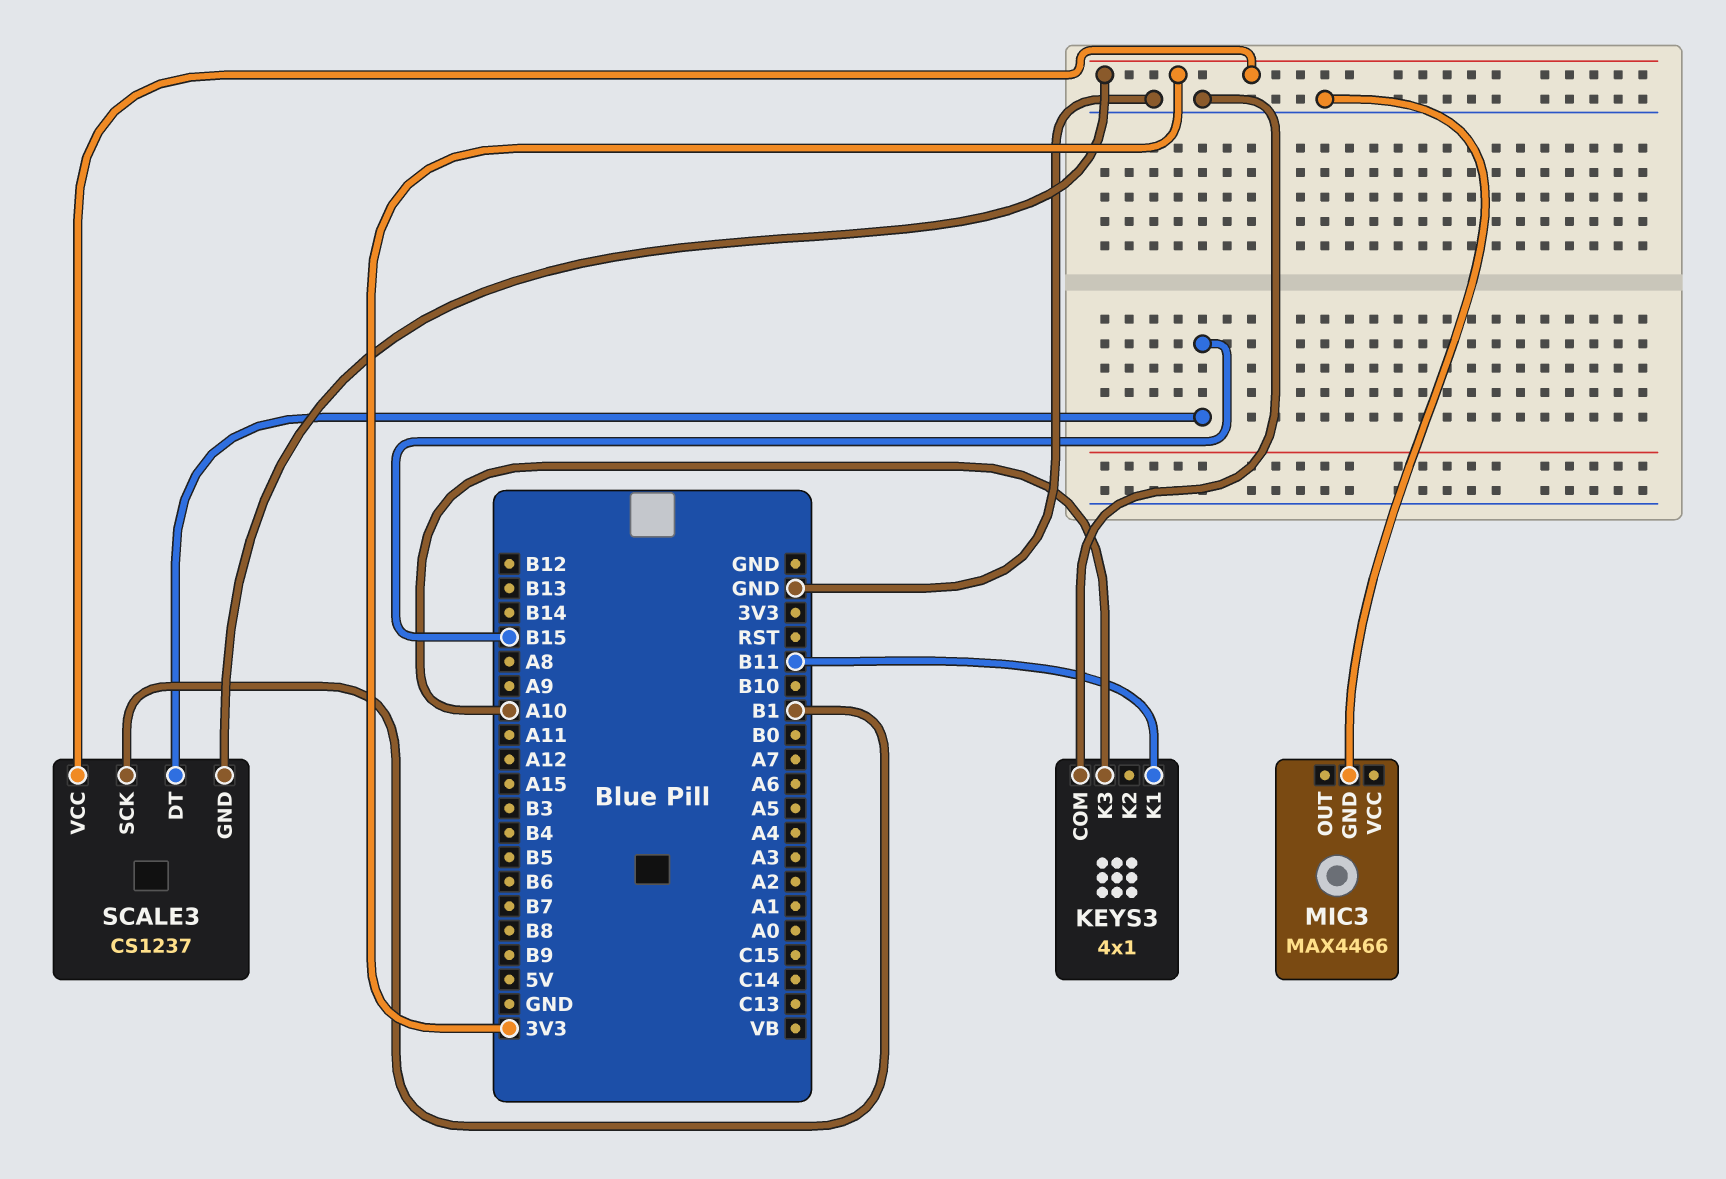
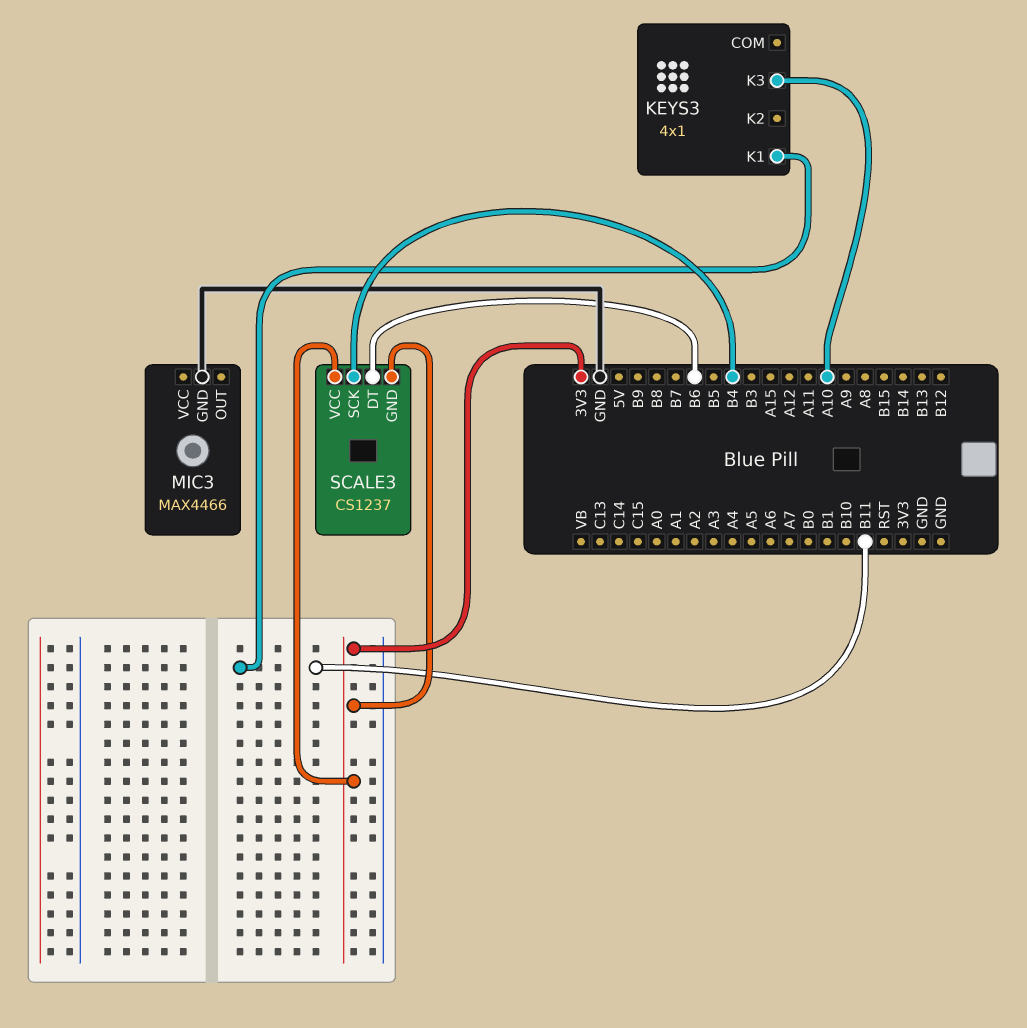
KEYS3 pin COM: GND -> none
SCALE3 pin DT: B15 -> B6
SCALE3 pin SCK: B1 -> B4

